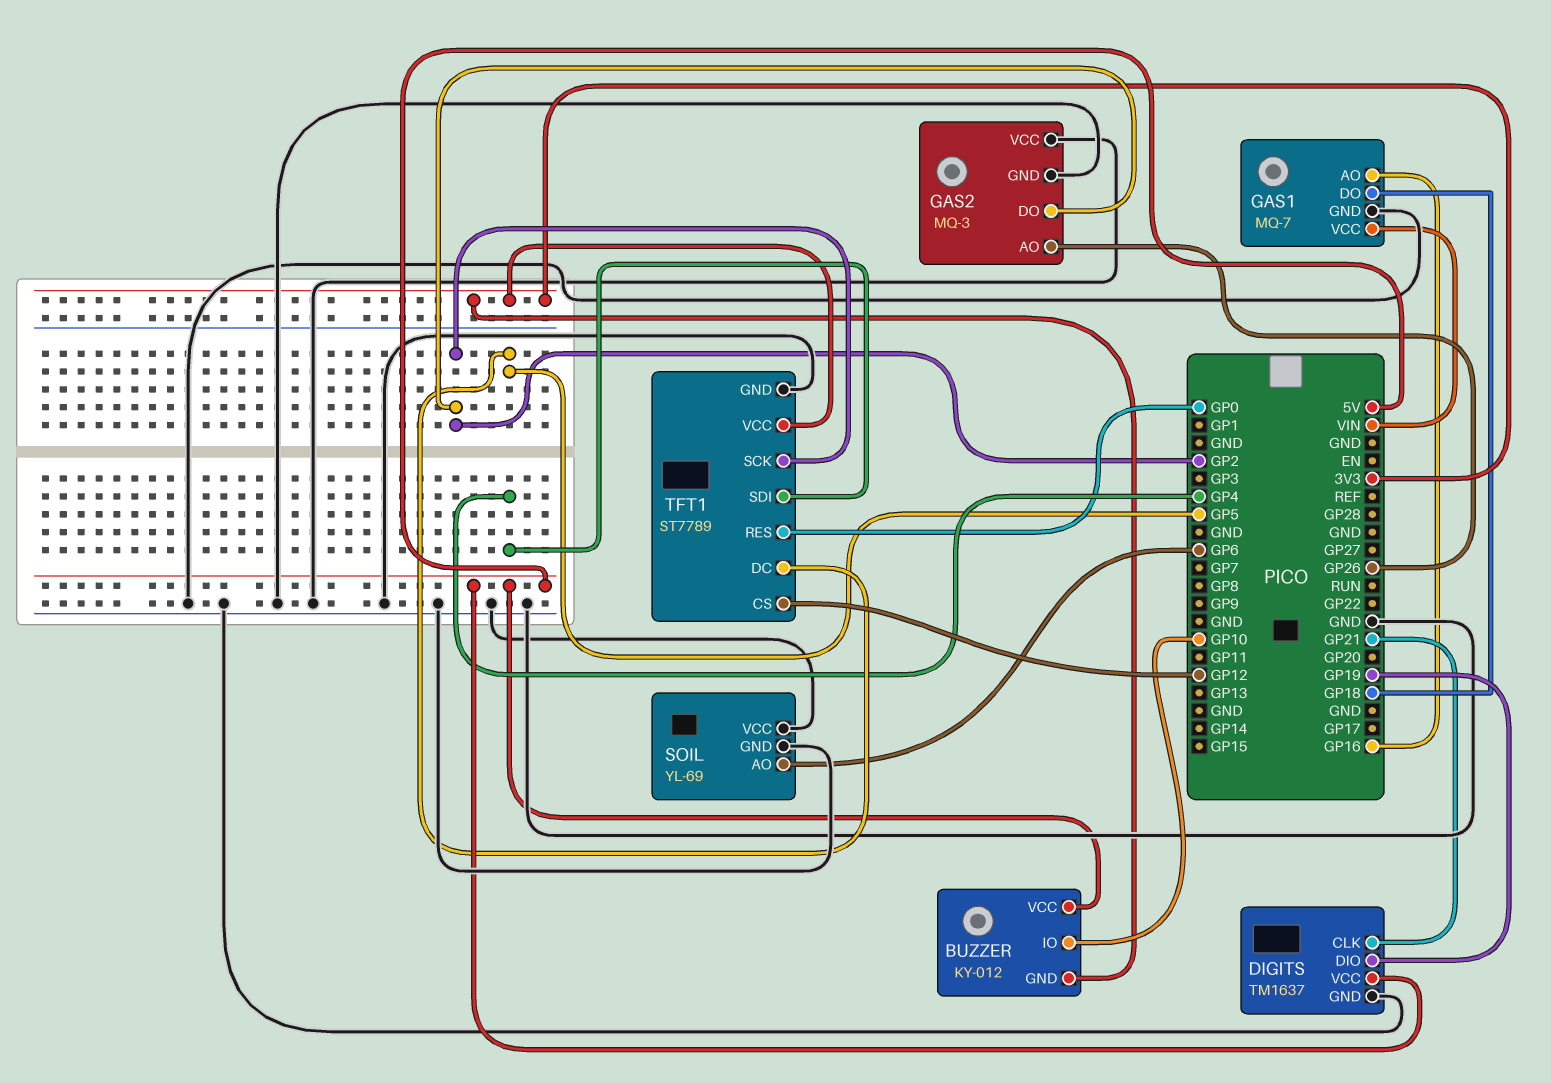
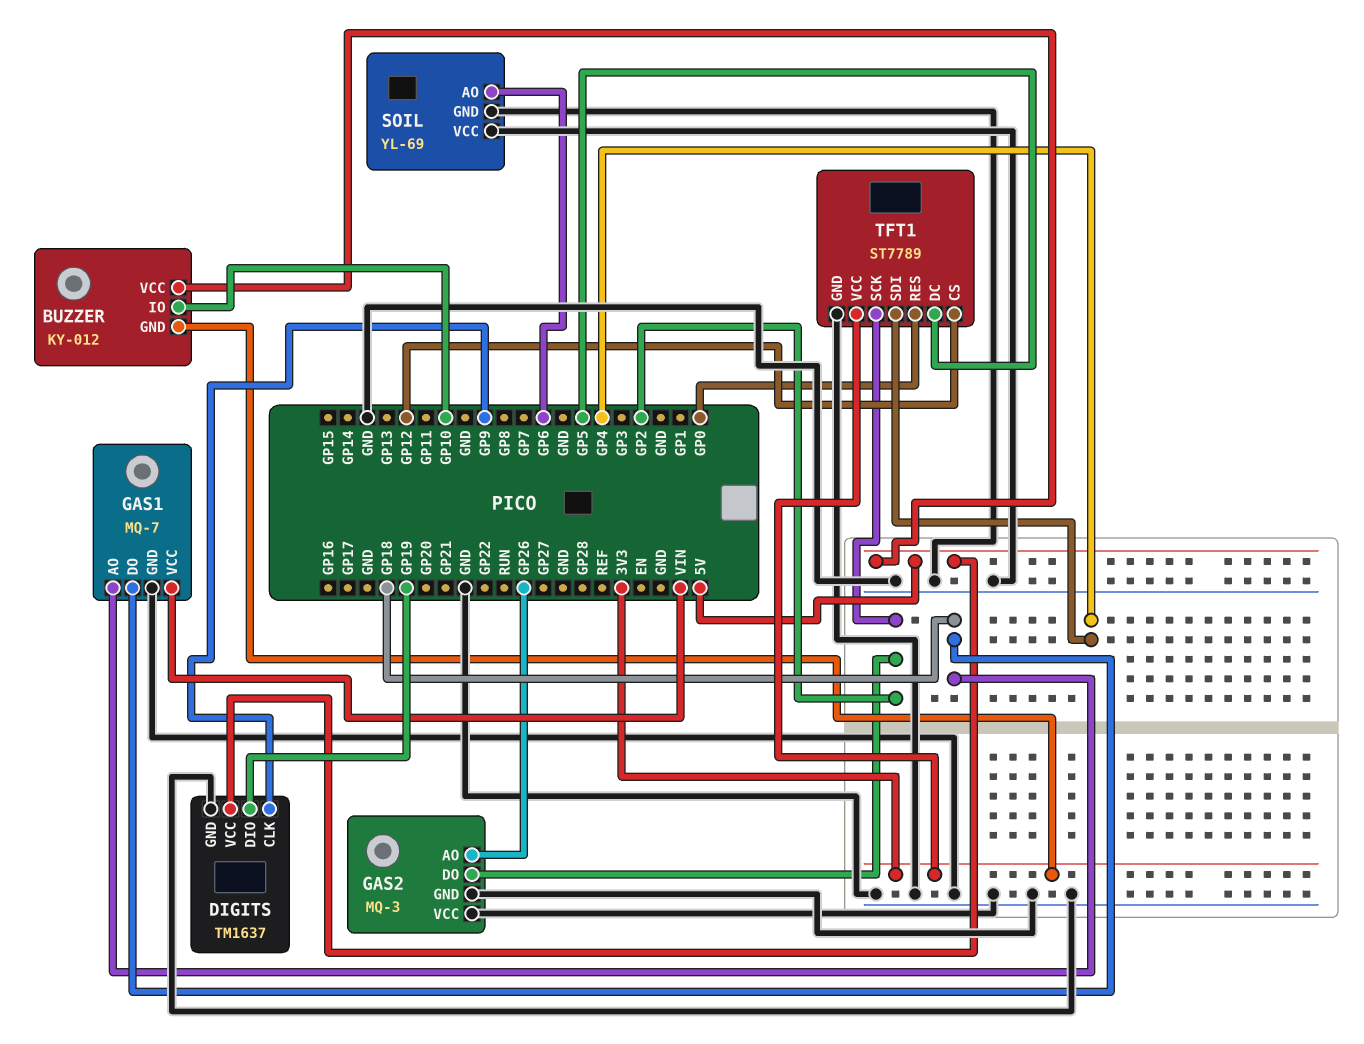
DIGITS pin CLK: GP21 -> GP9
GAS1 pin AO: GP16 -> GP18

